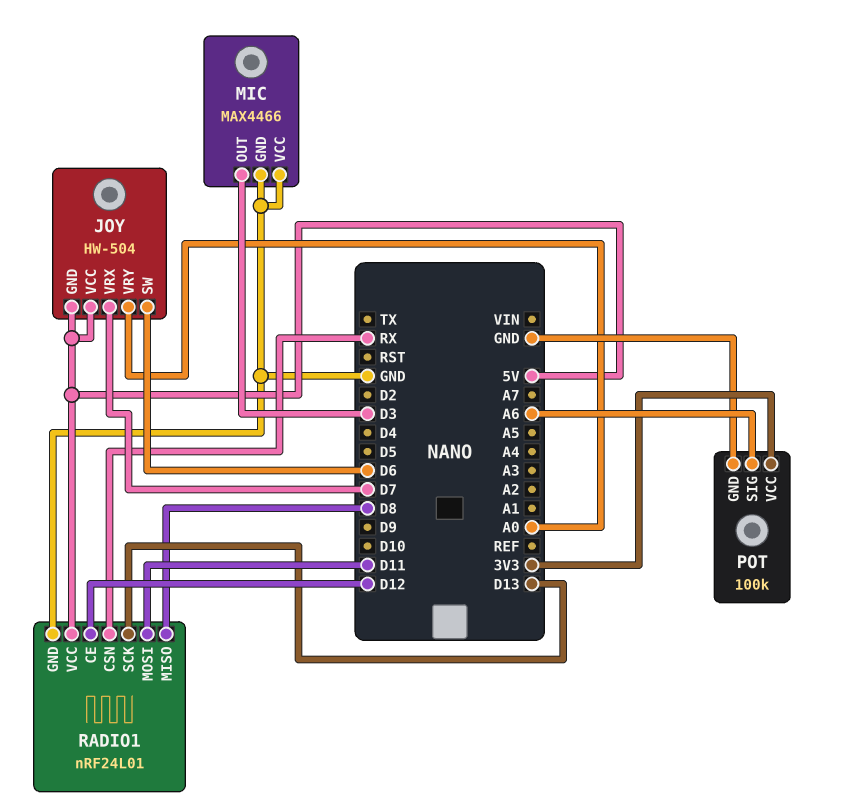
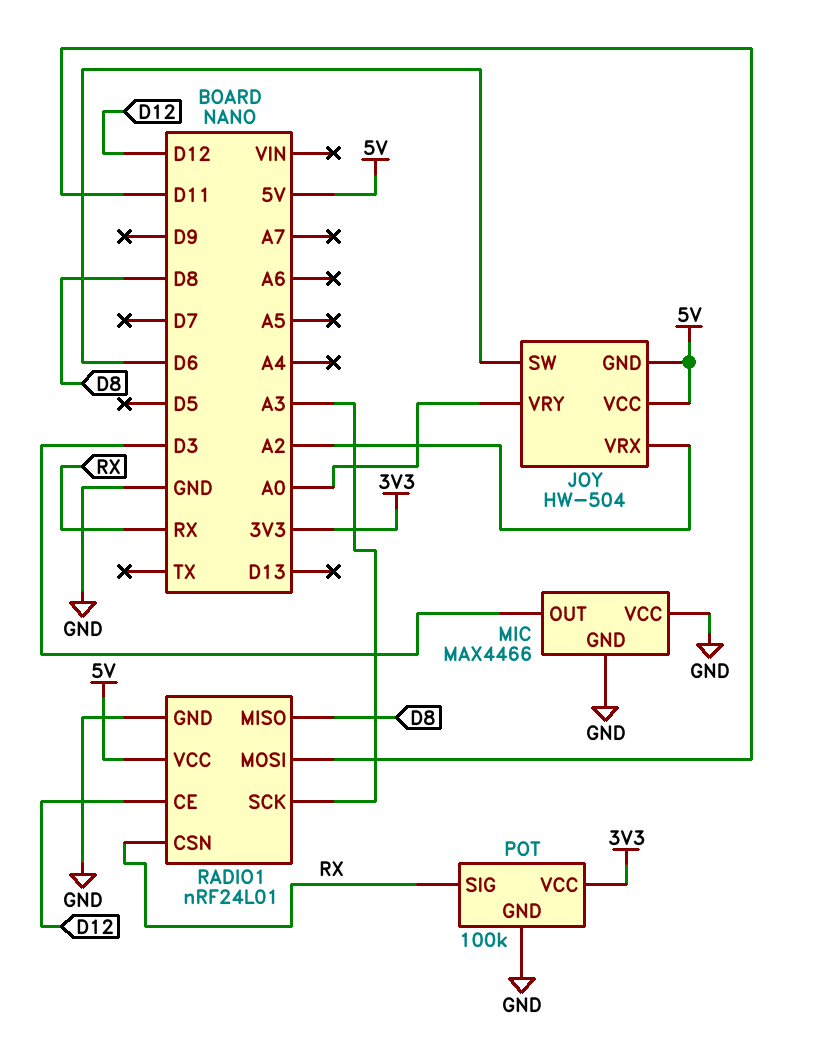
JOY pin VRX: D7 -> A2
POT pin SIG: A6 -> RX
RADIO1 pin SCK: D13 -> A3

